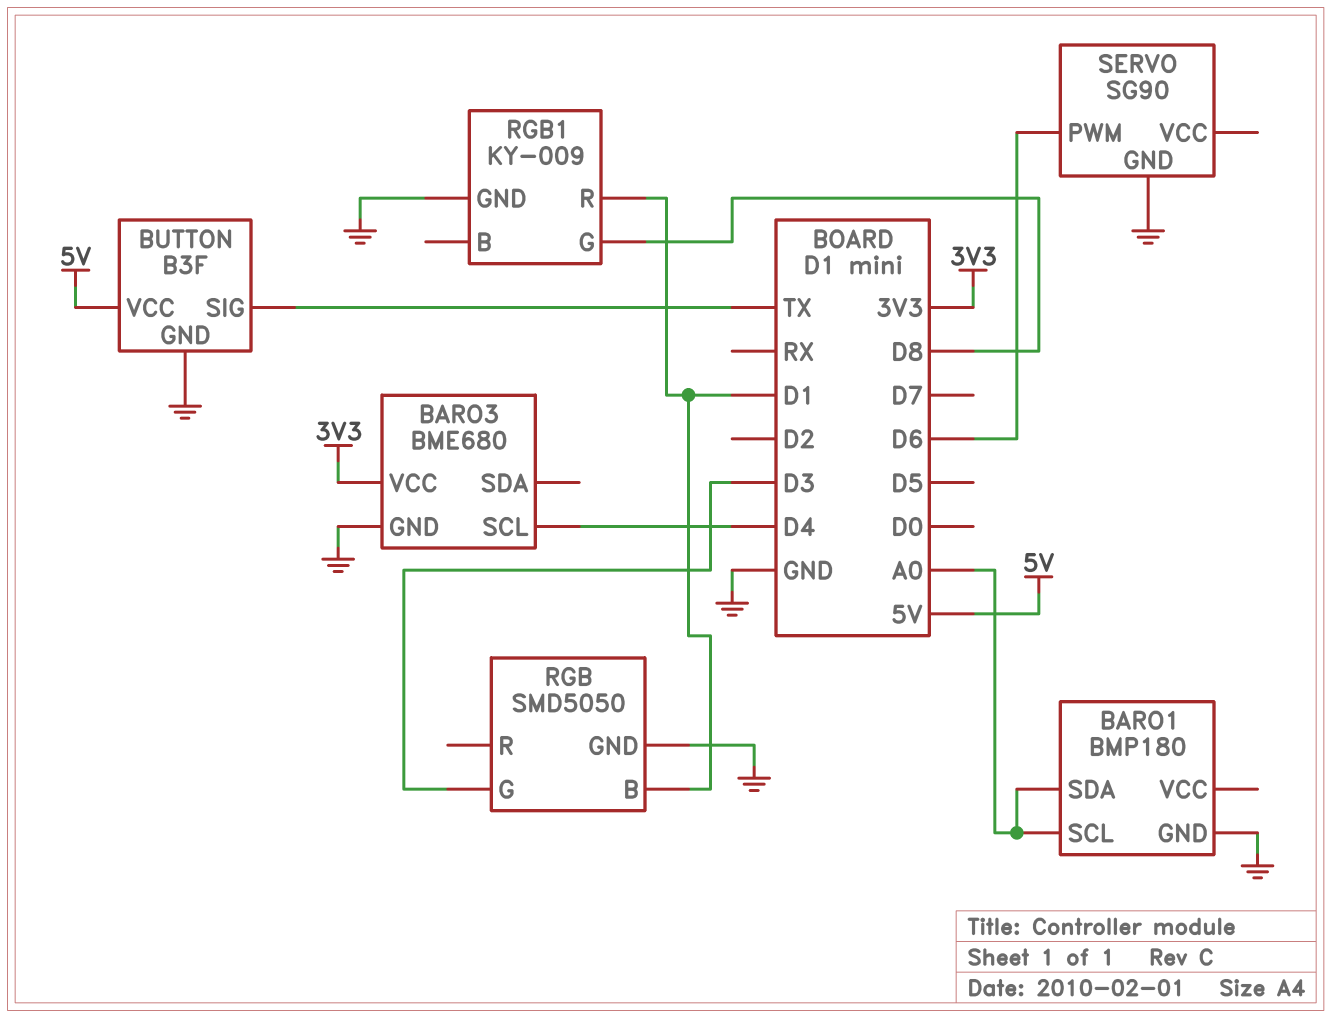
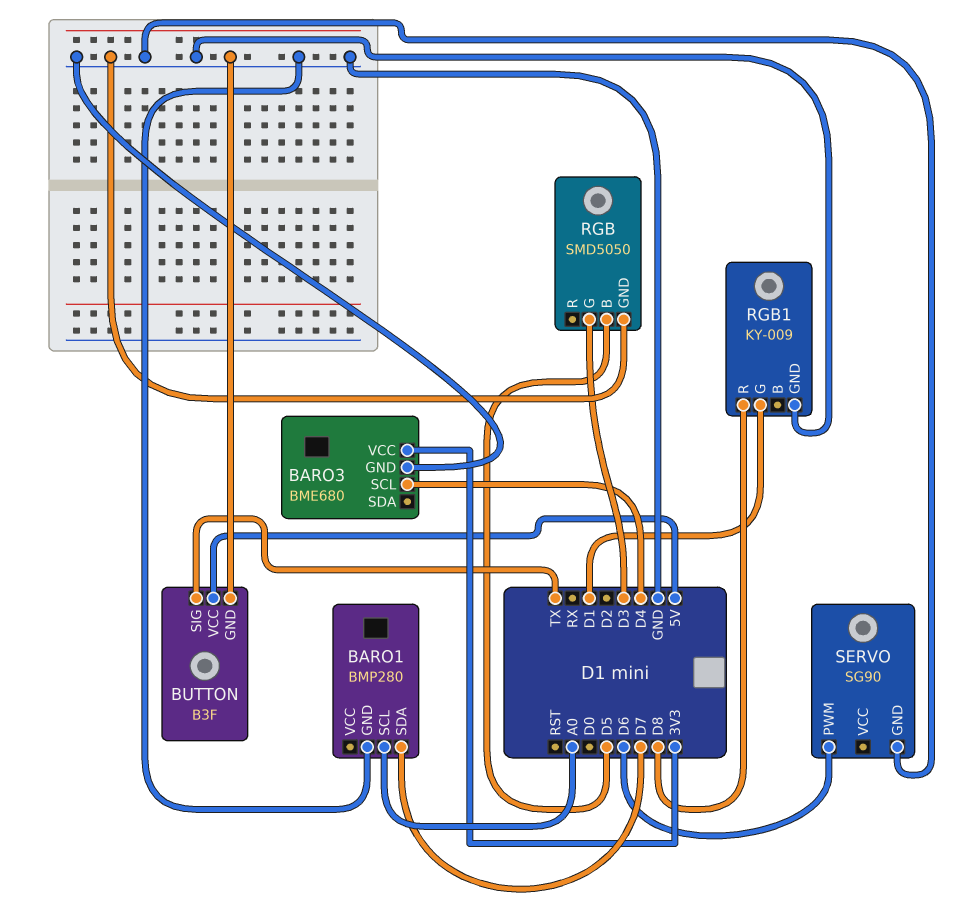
BARO1: BMP180 -> BMP280
BARO1 pin SDA: A0 -> D7
RGB pin B: D1 -> D5
RGB1 pin G: D8 -> D1
RGB1 pin R: D1 -> D8

